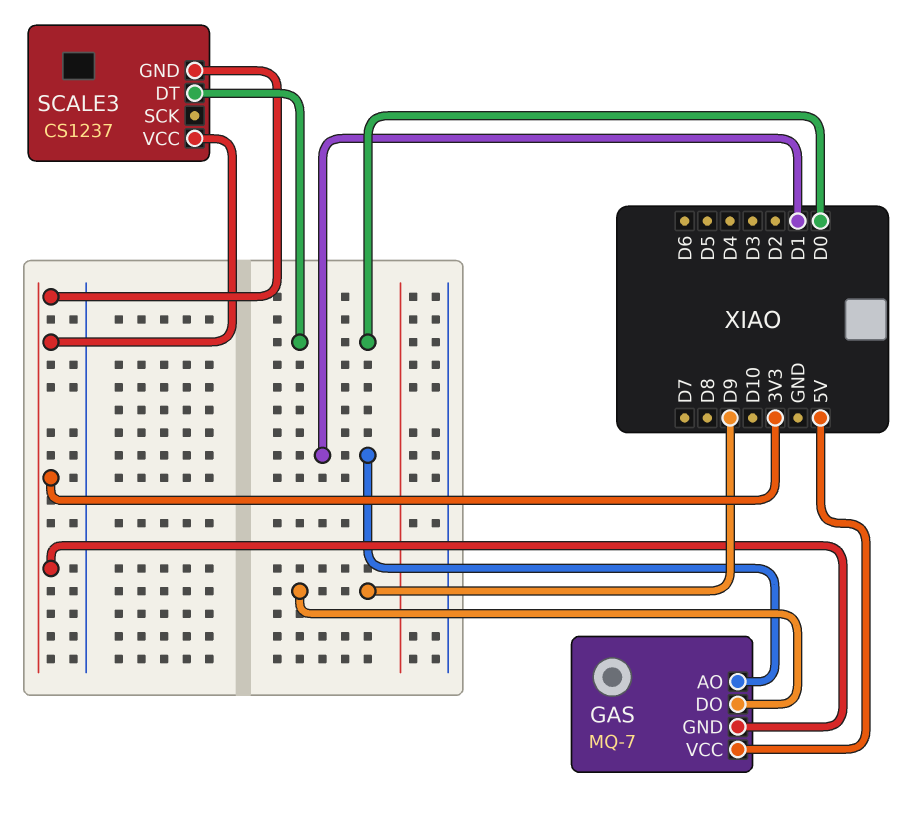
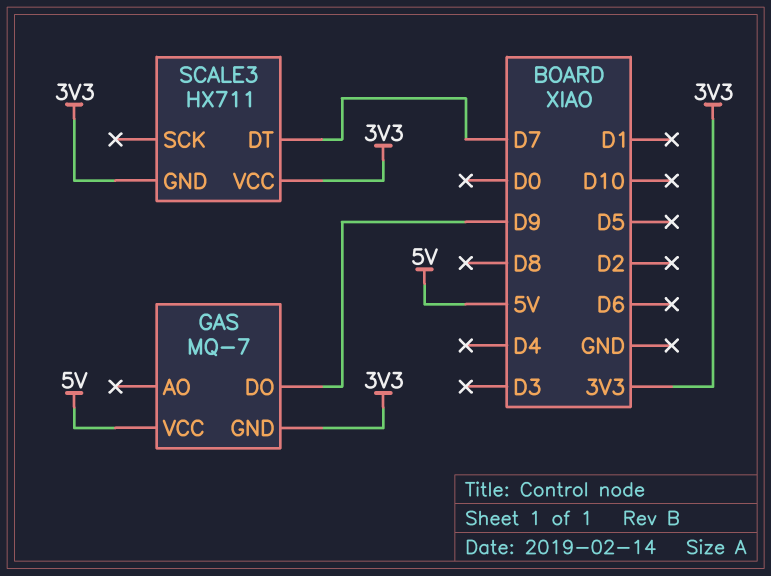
GAS pin AO: D1 -> none
SCALE3: CS1237 -> HX711
SCALE3 pin DT: D0 -> D7

